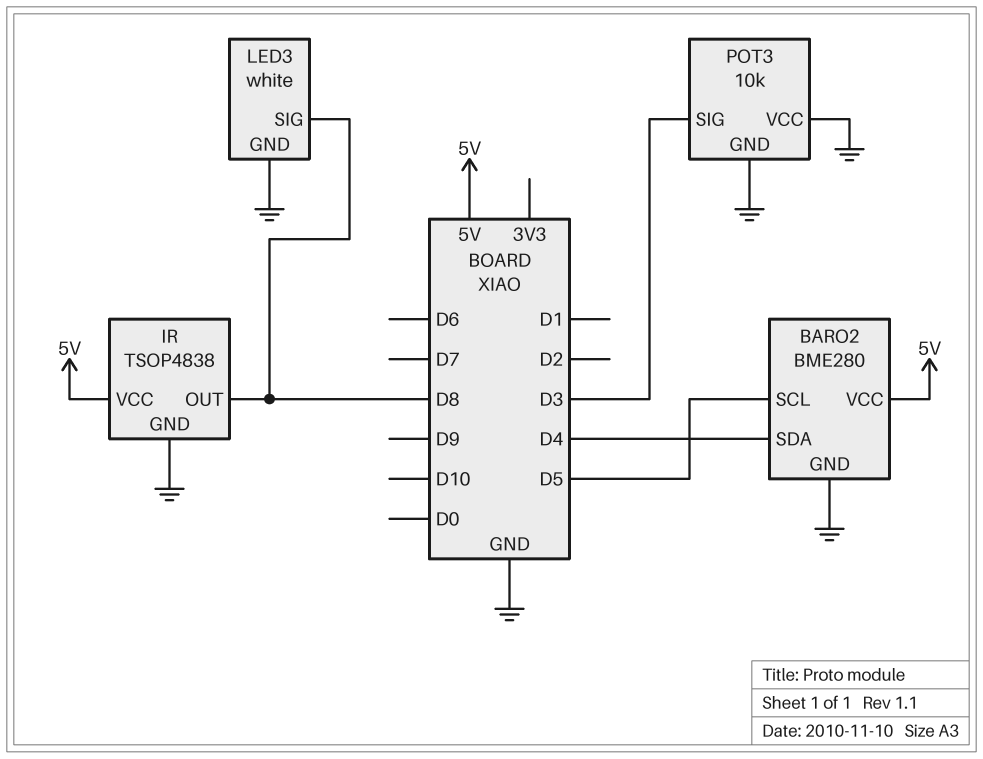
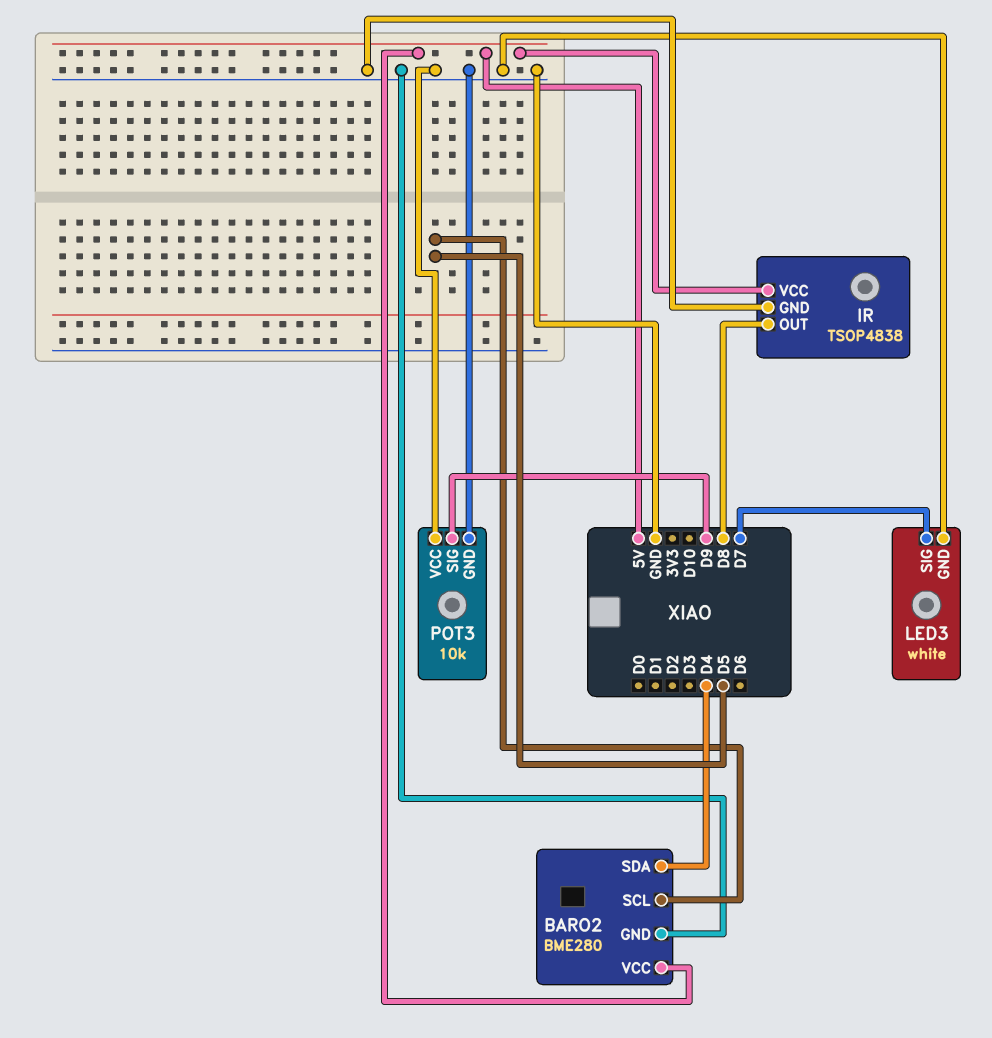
LED3 pin SIG: D8 -> D7
POT3 pin SIG: D3 -> D9

